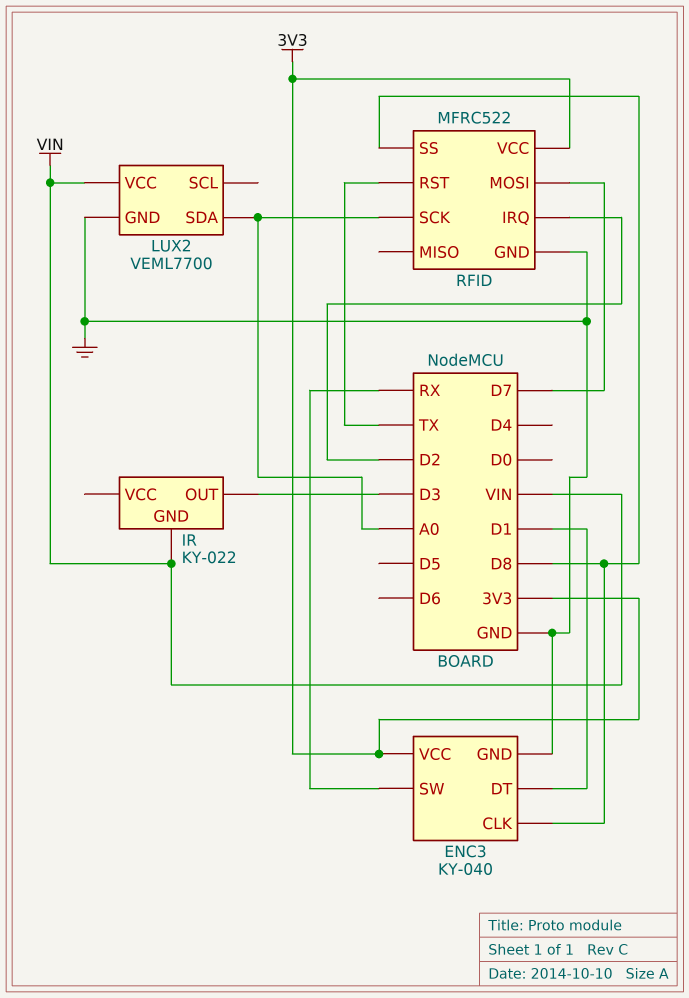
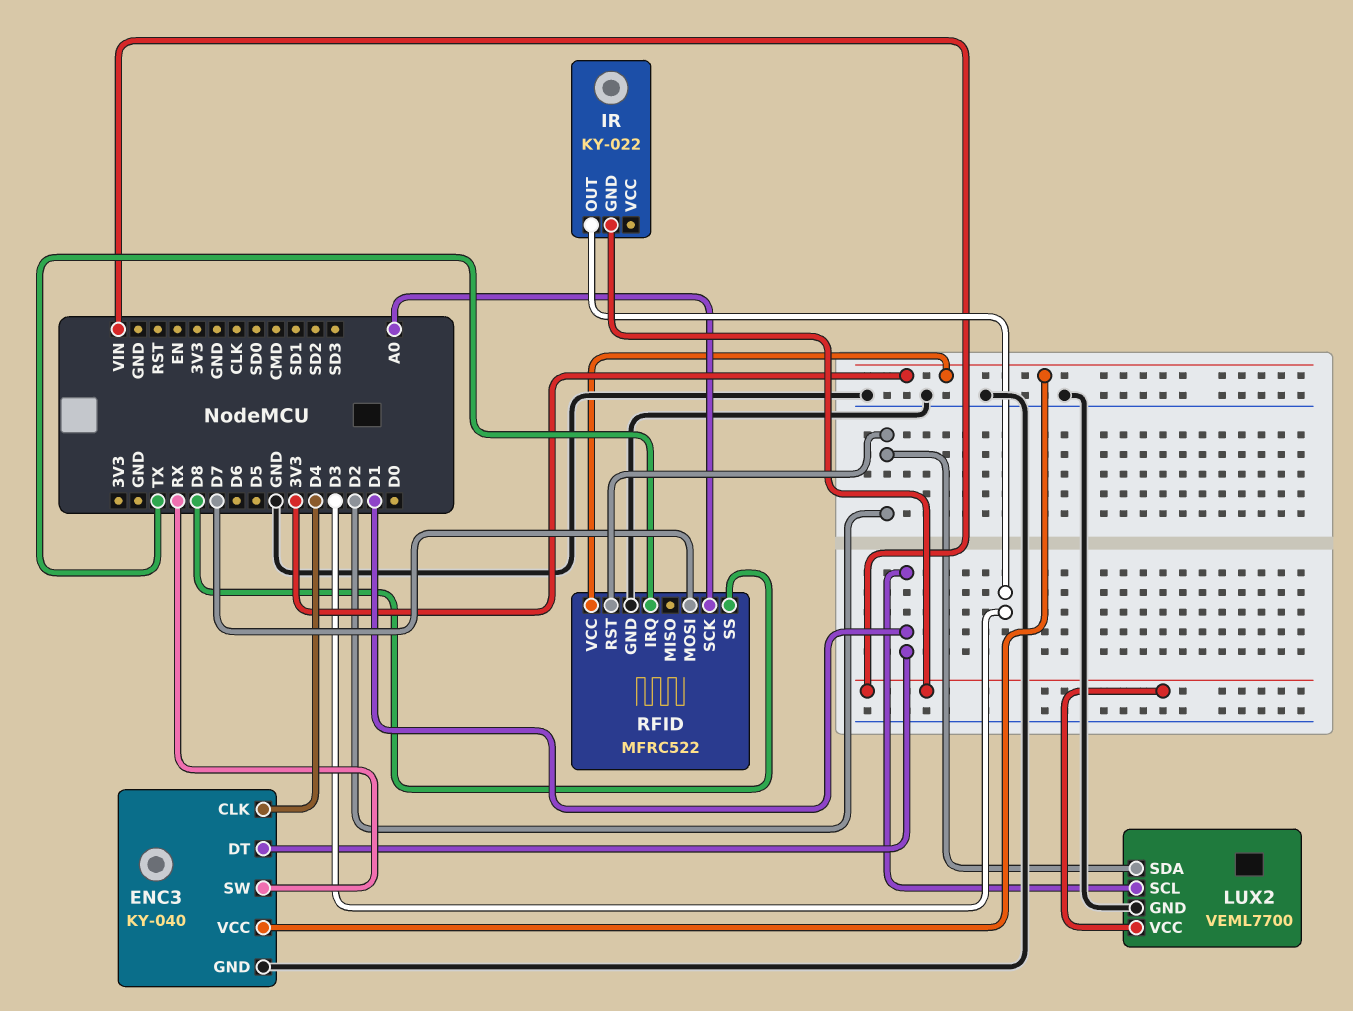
ENC3 pin CLK: D8 -> D4
LUX2 pin SCL: none -> D1
LUX2 pin SDA: A0 -> D2
RFID pin IRQ: D2 -> TX
RFID pin RST: TX -> D2

